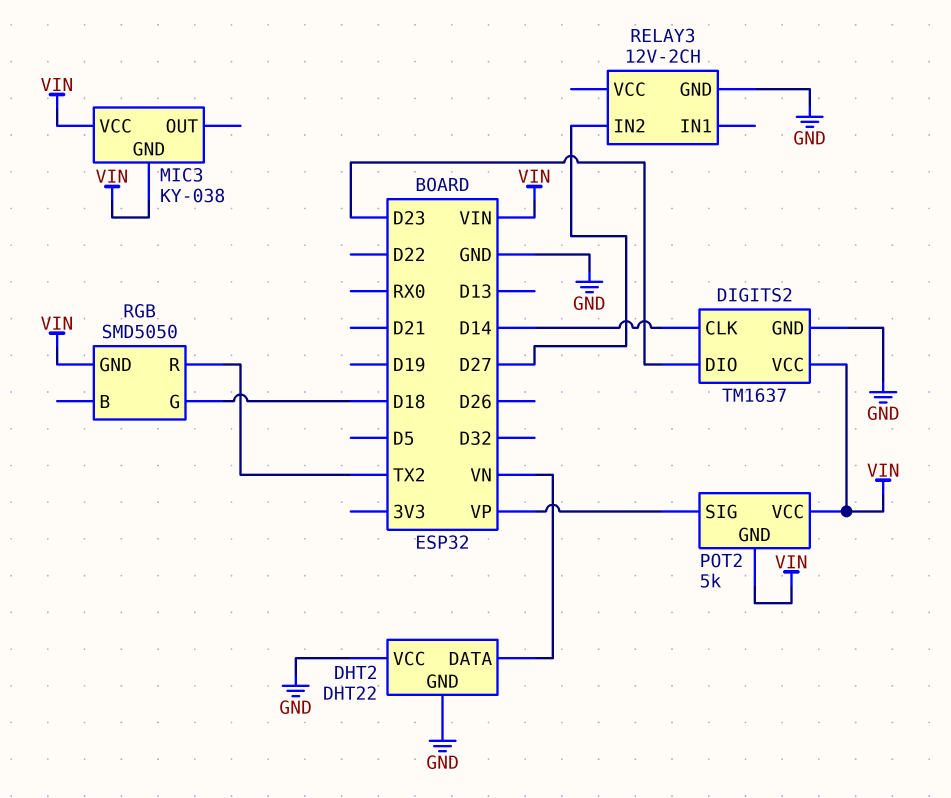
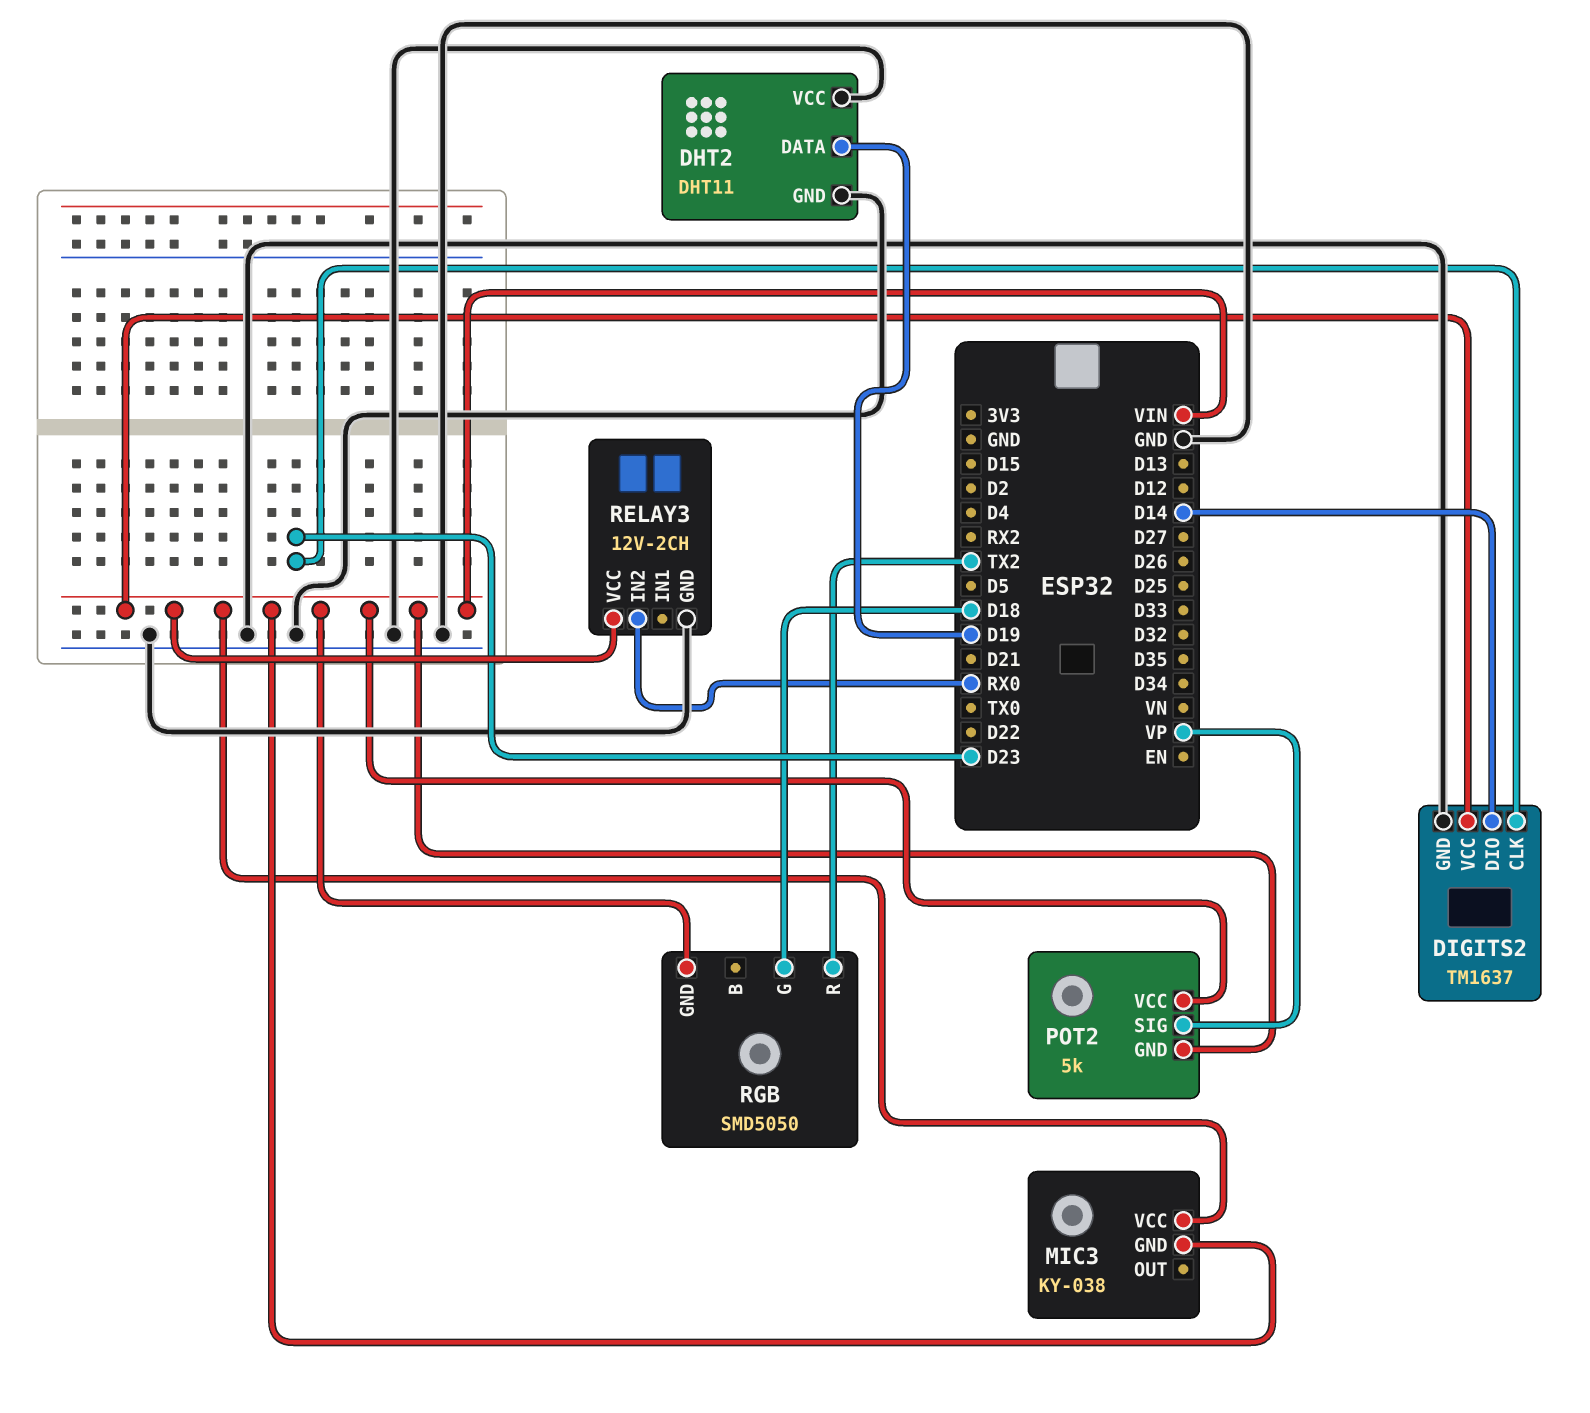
DHT2: DHT22 -> DHT11
DHT2 pin DATA: VN -> D19
DIGITS2 pin CLK: D14 -> D23
DIGITS2 pin DIO: D23 -> D14
RELAY3 pin IN2: D27 -> RX0
RELAY3 pin VCC: none -> VIN

